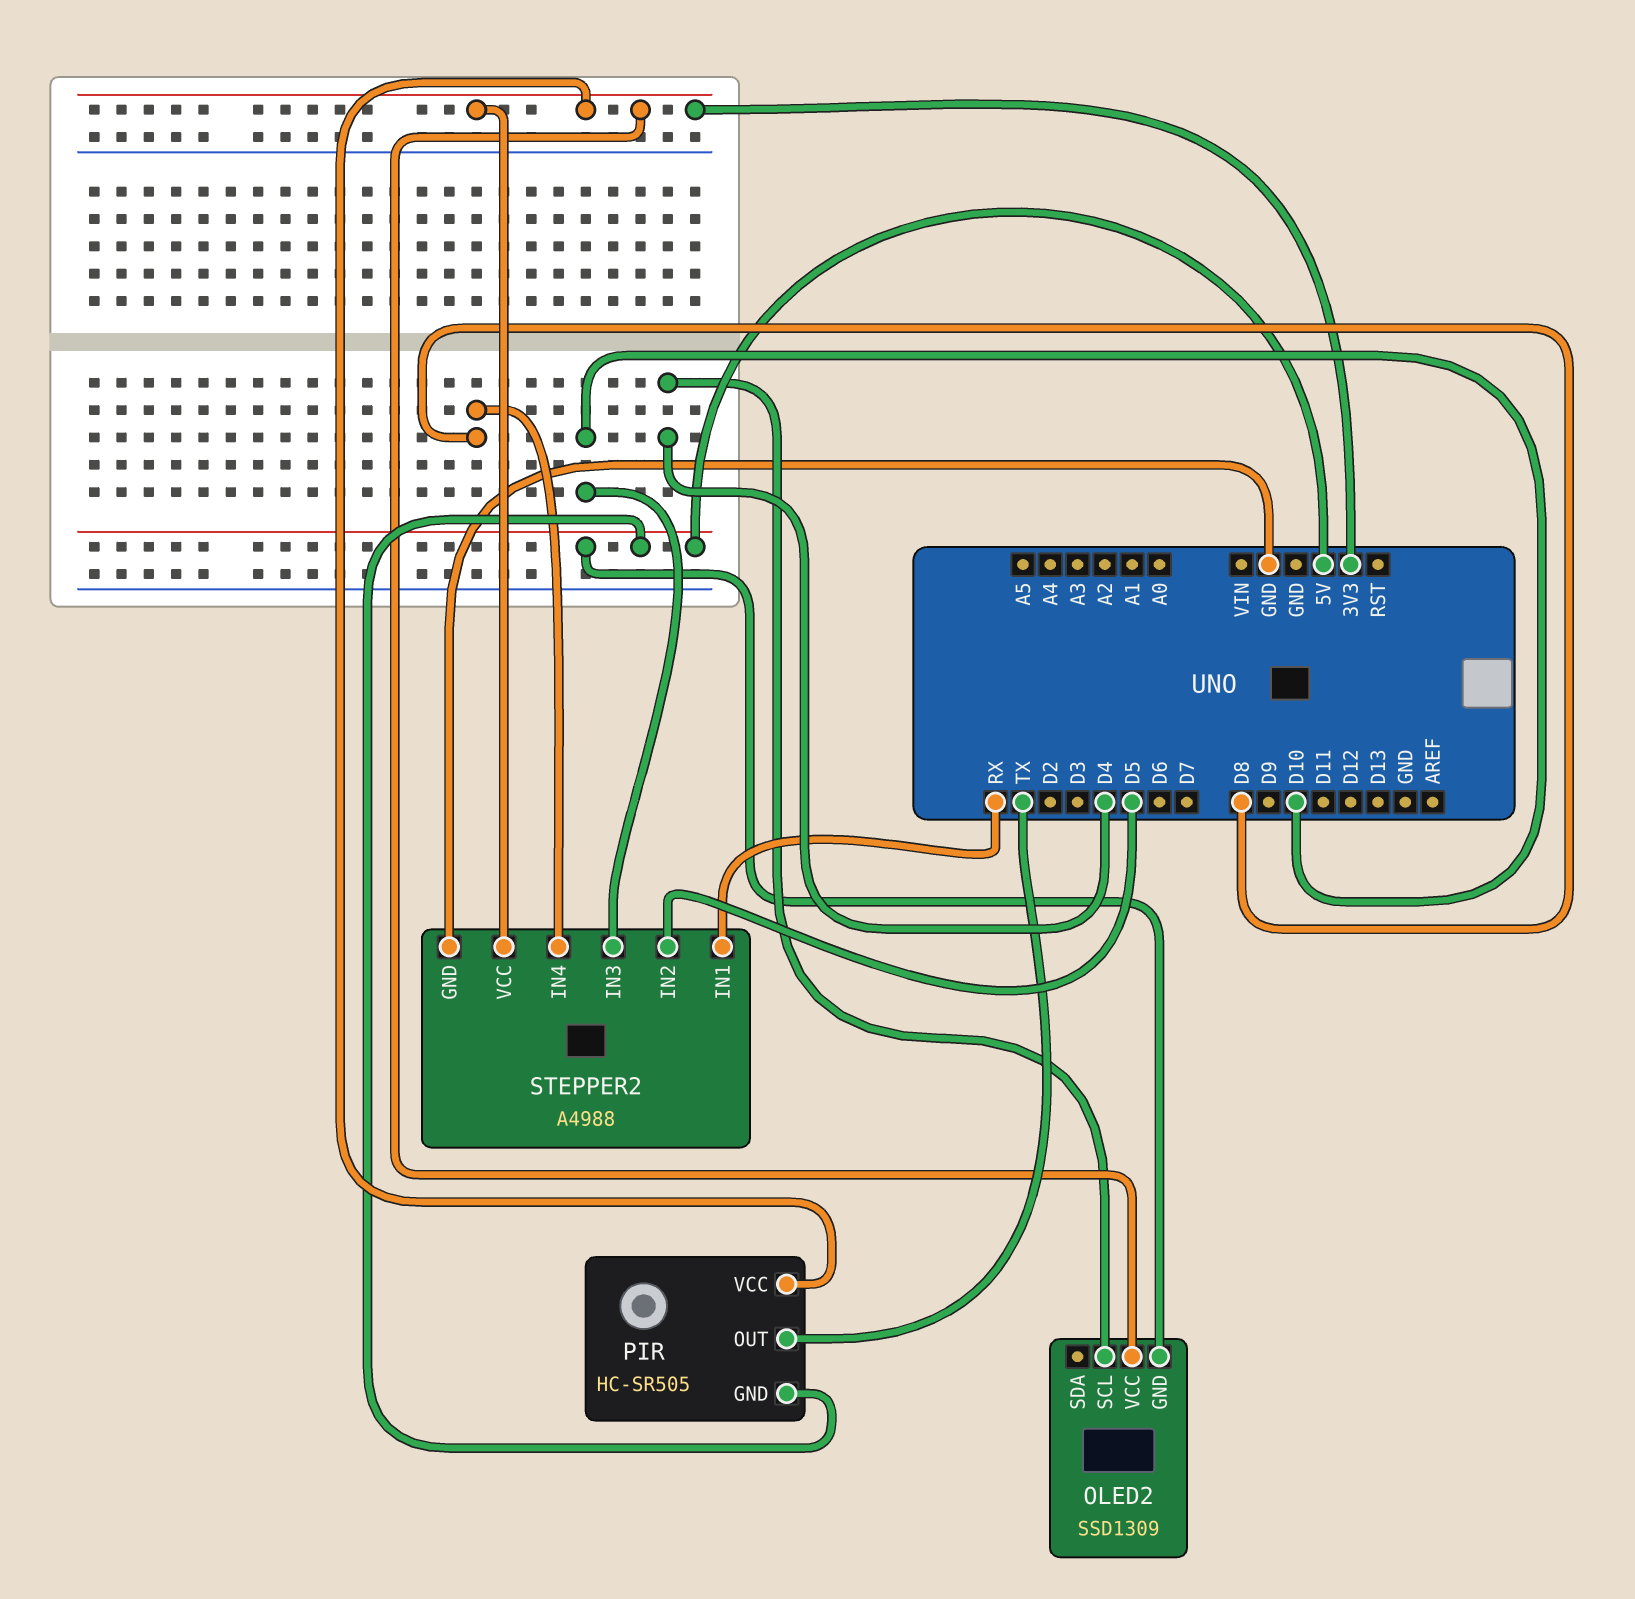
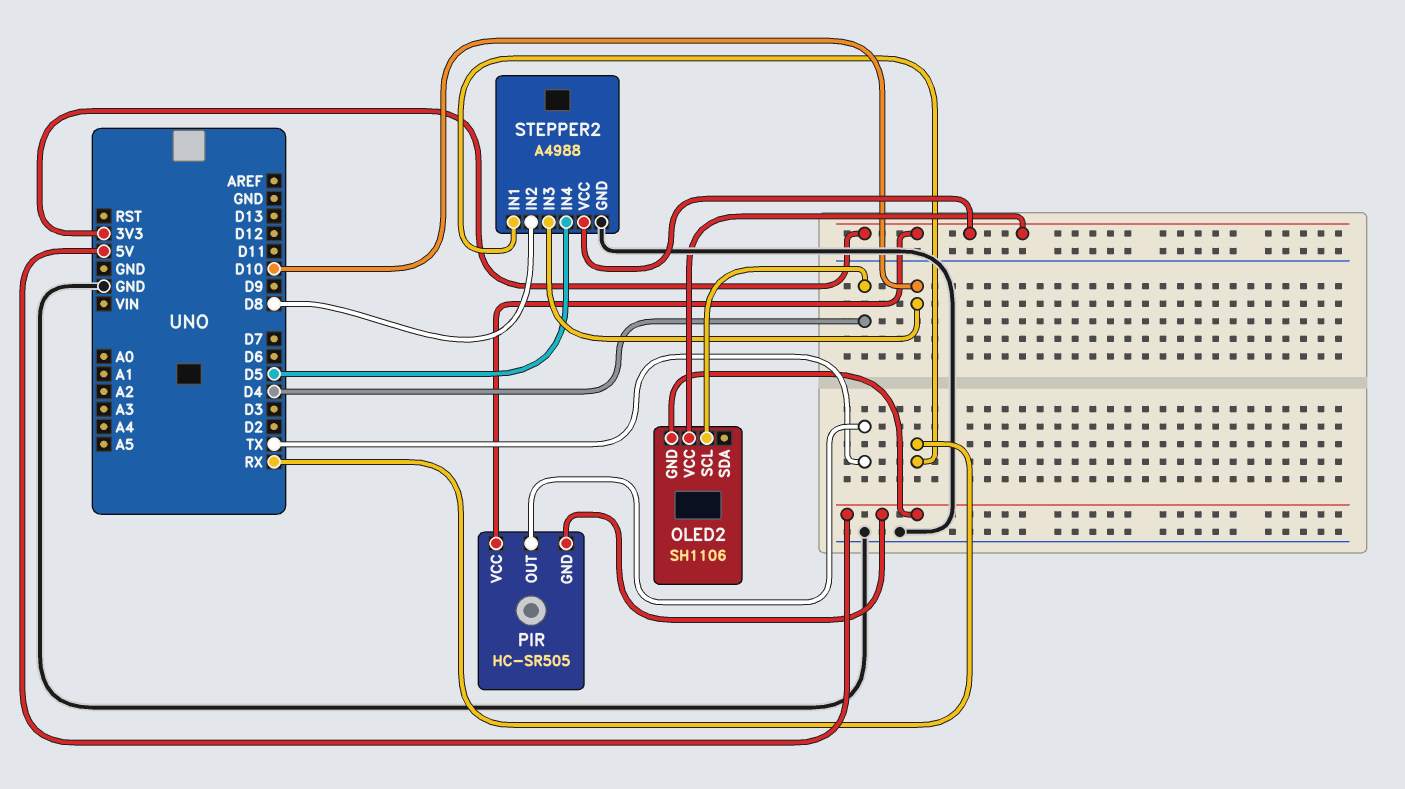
OLED2: SSD1309 -> SH1106
STEPPER2 pin IN2: D5 -> D8
STEPPER2 pin IN4: D8 -> D5

